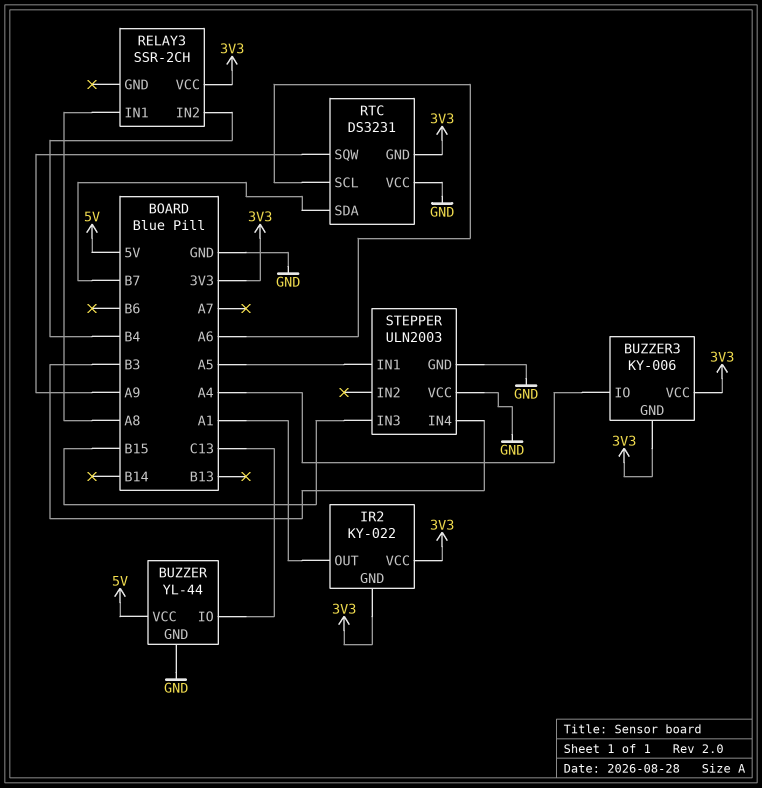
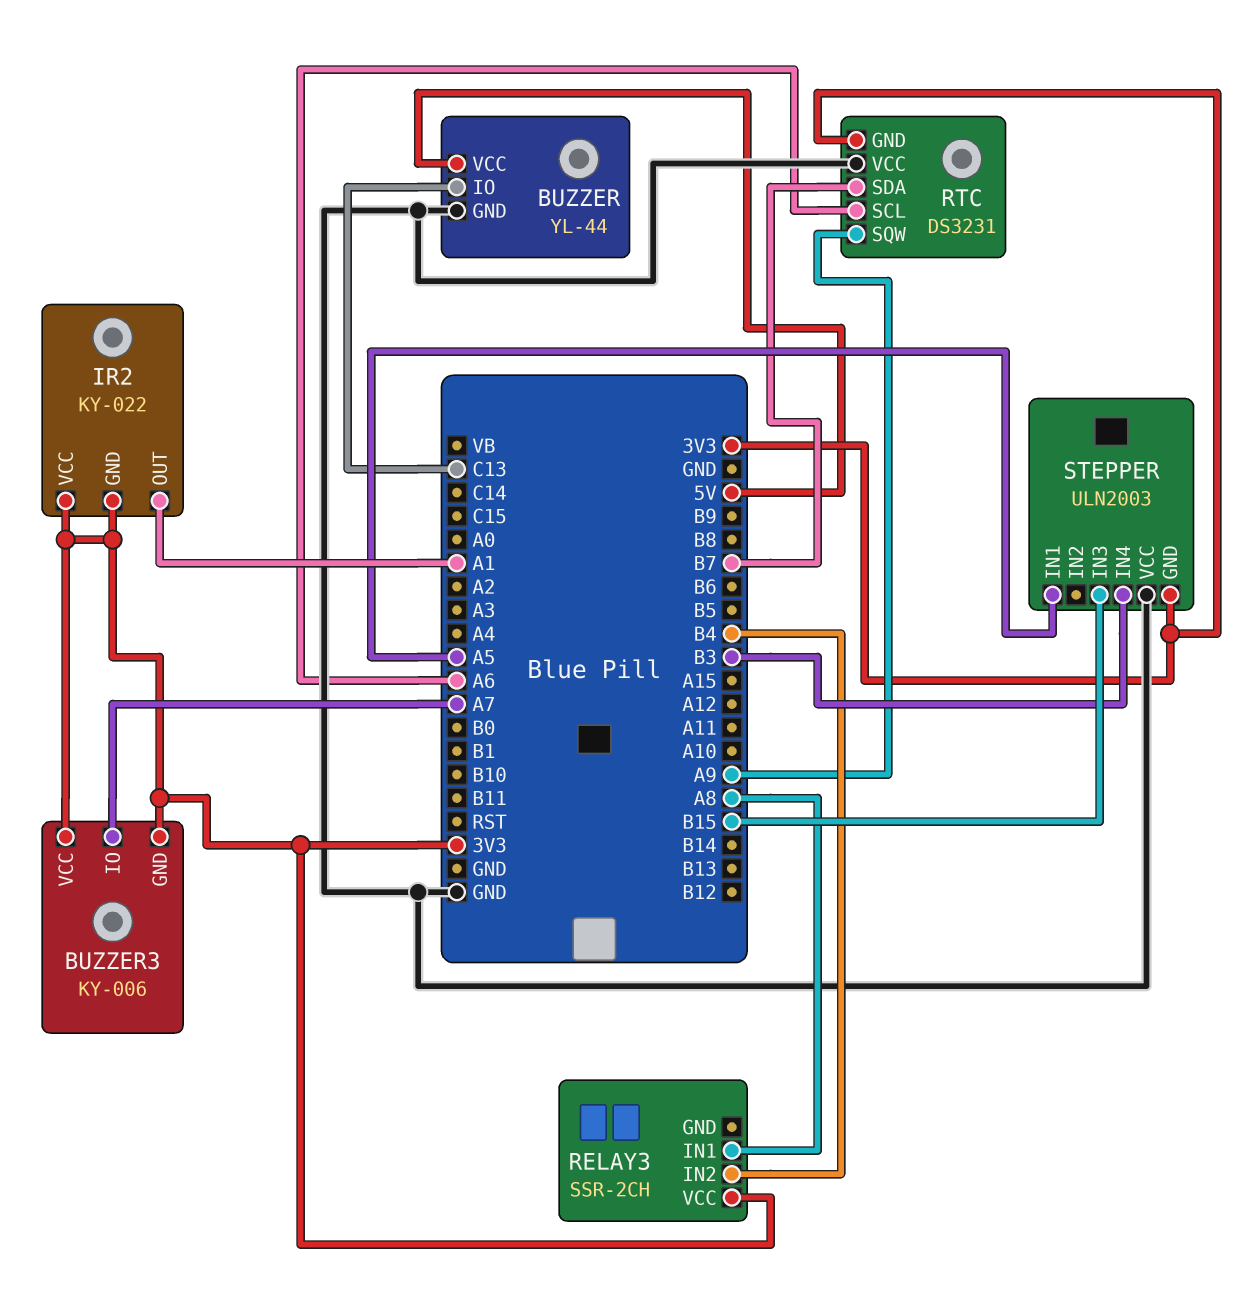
BUZZER3 pin IO: A4 -> A7
STEPPER pin GND: GND -> 3V3

